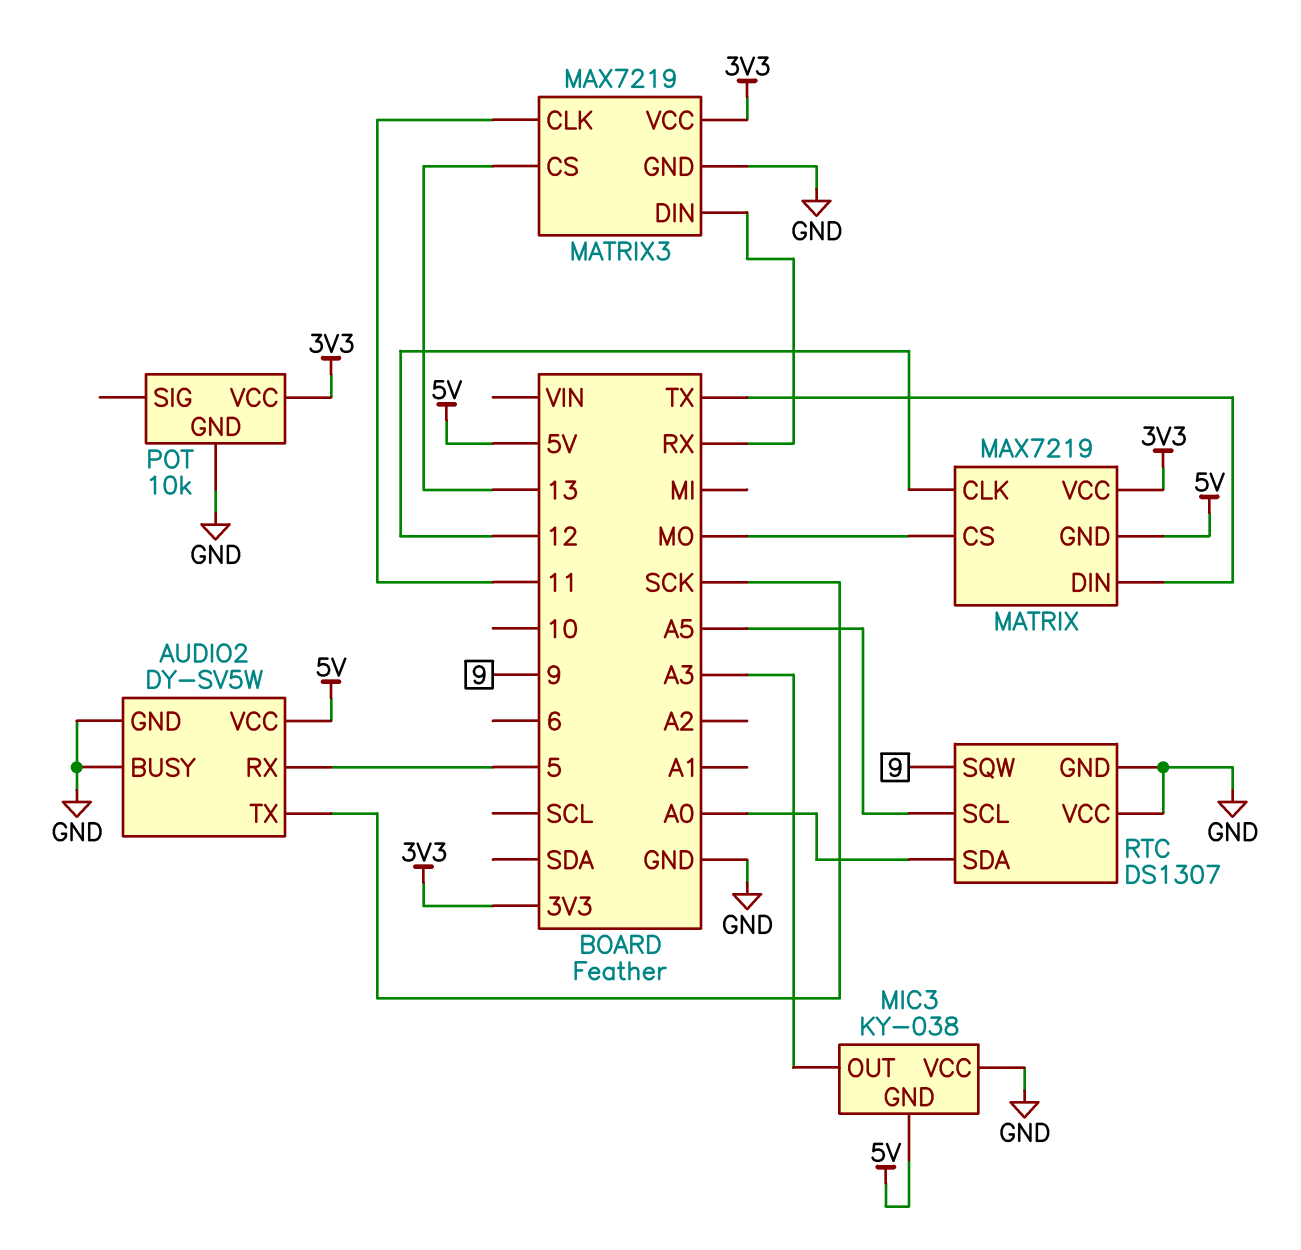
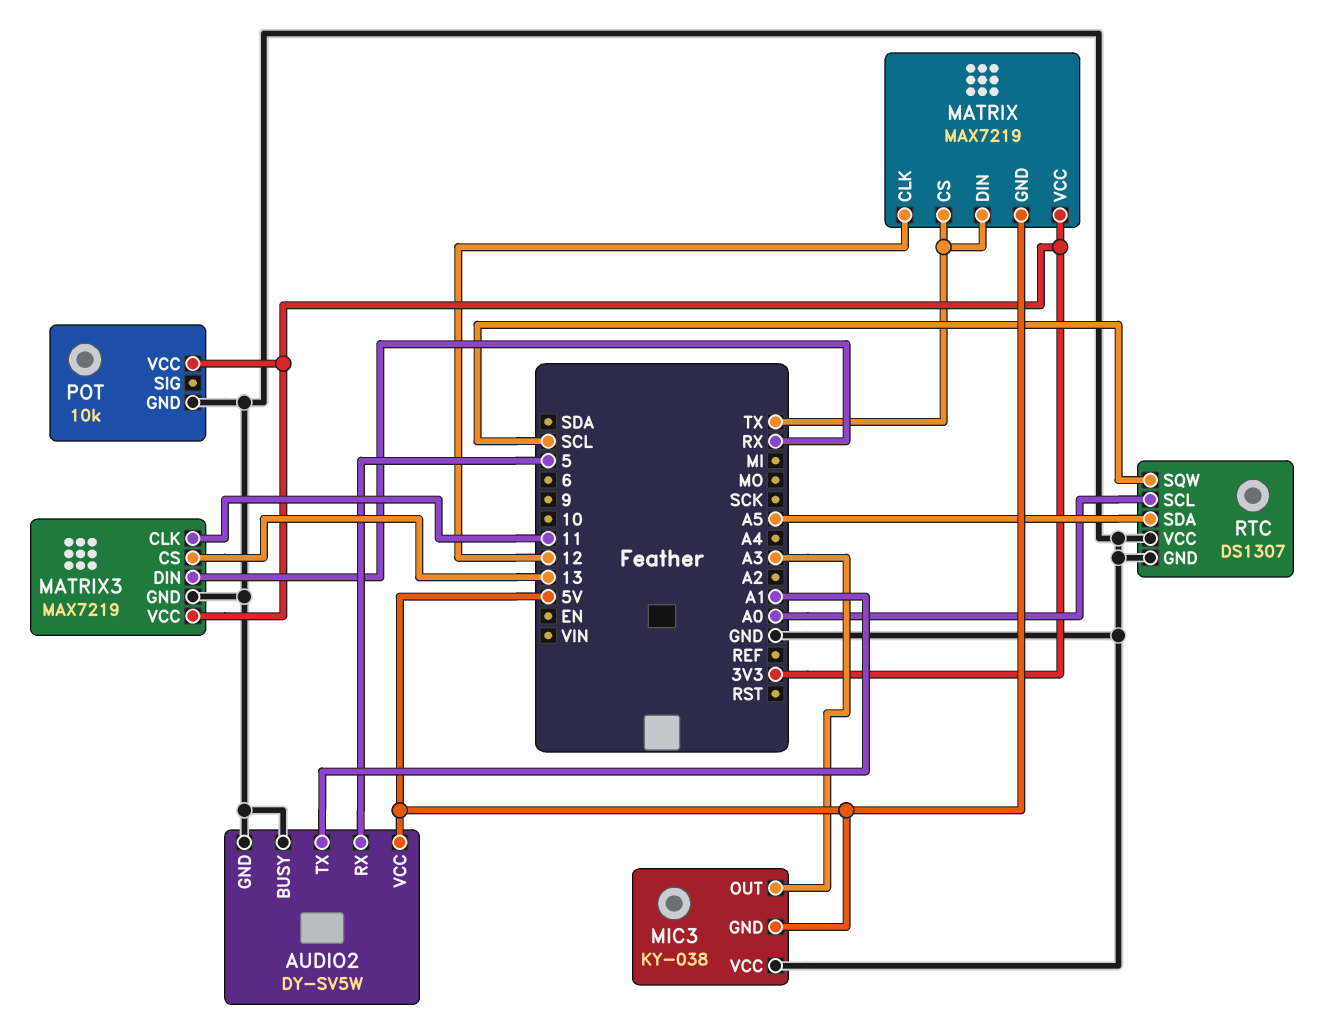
AUDIO2 pin TX: SCK -> A1
MATRIX pin CS: MO -> TX
RTC pin SCL: A5 -> A0
RTC pin SDA: A0 -> A5
RTC pin SQW: 9 -> SCL

